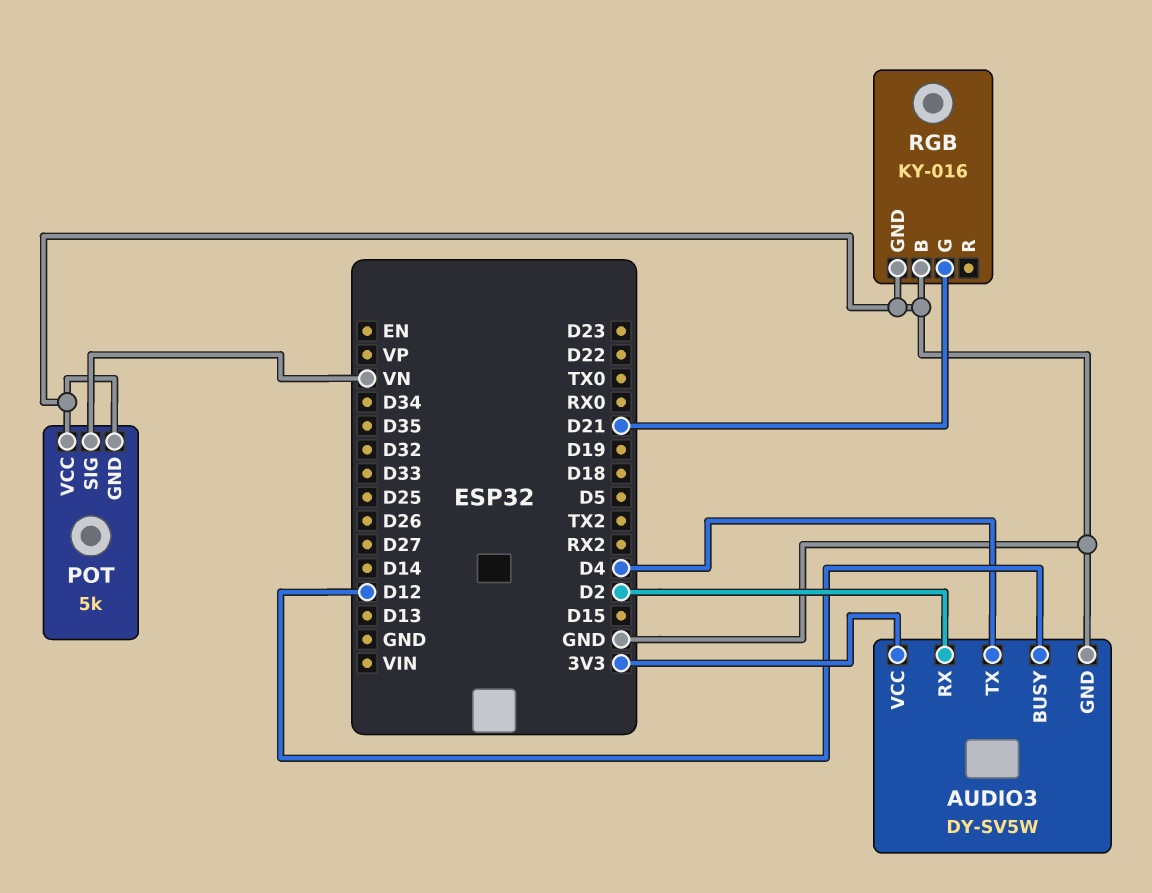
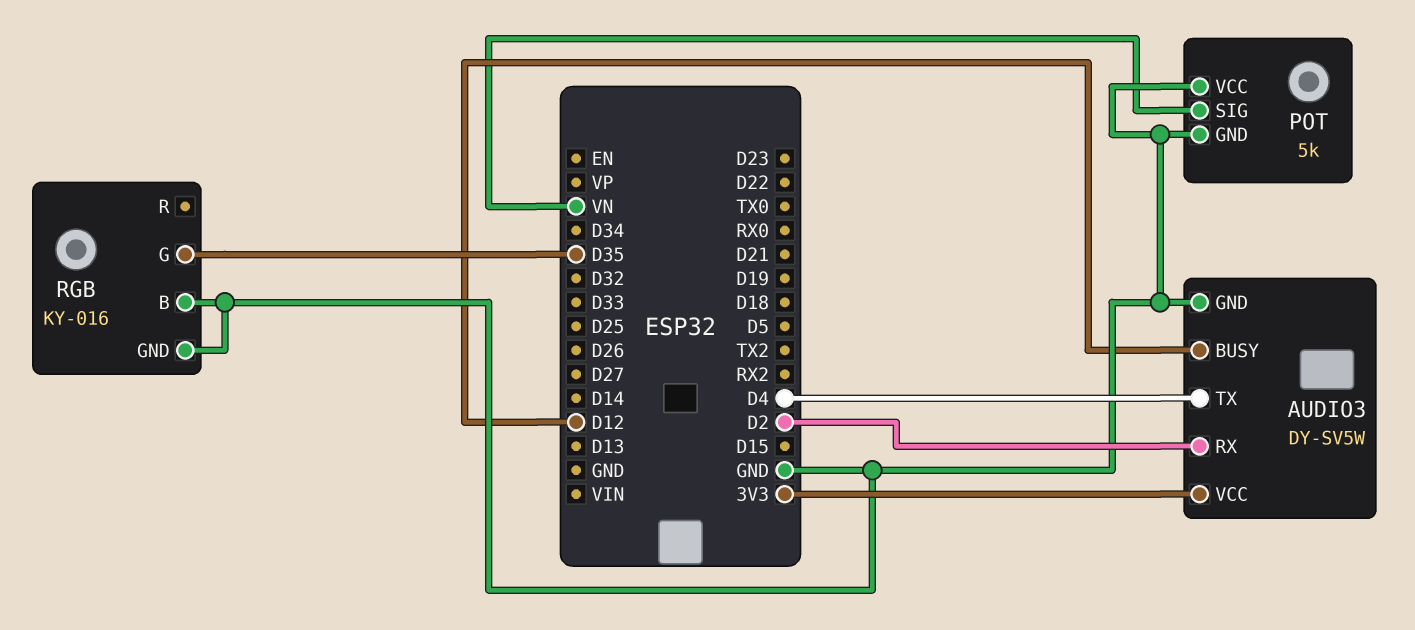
RGB pin G: D21 -> D35

